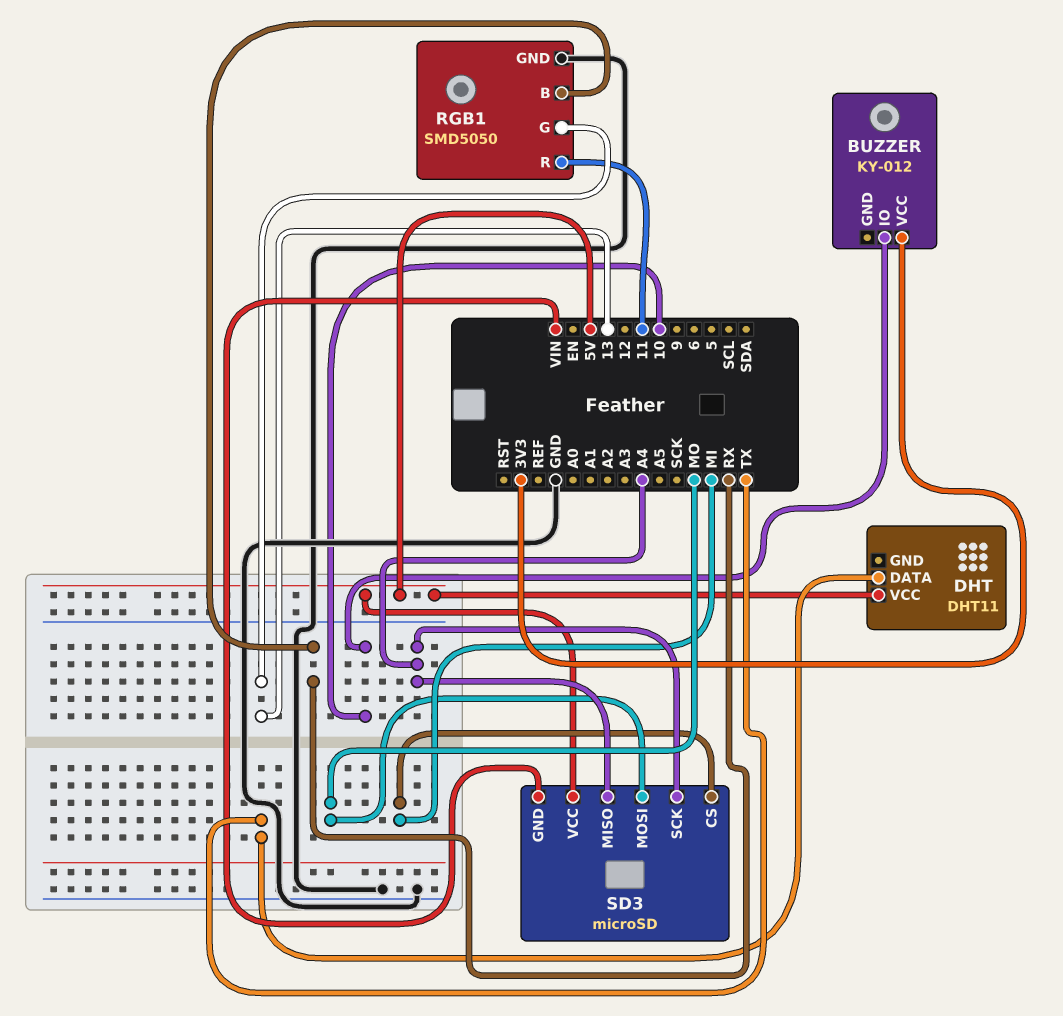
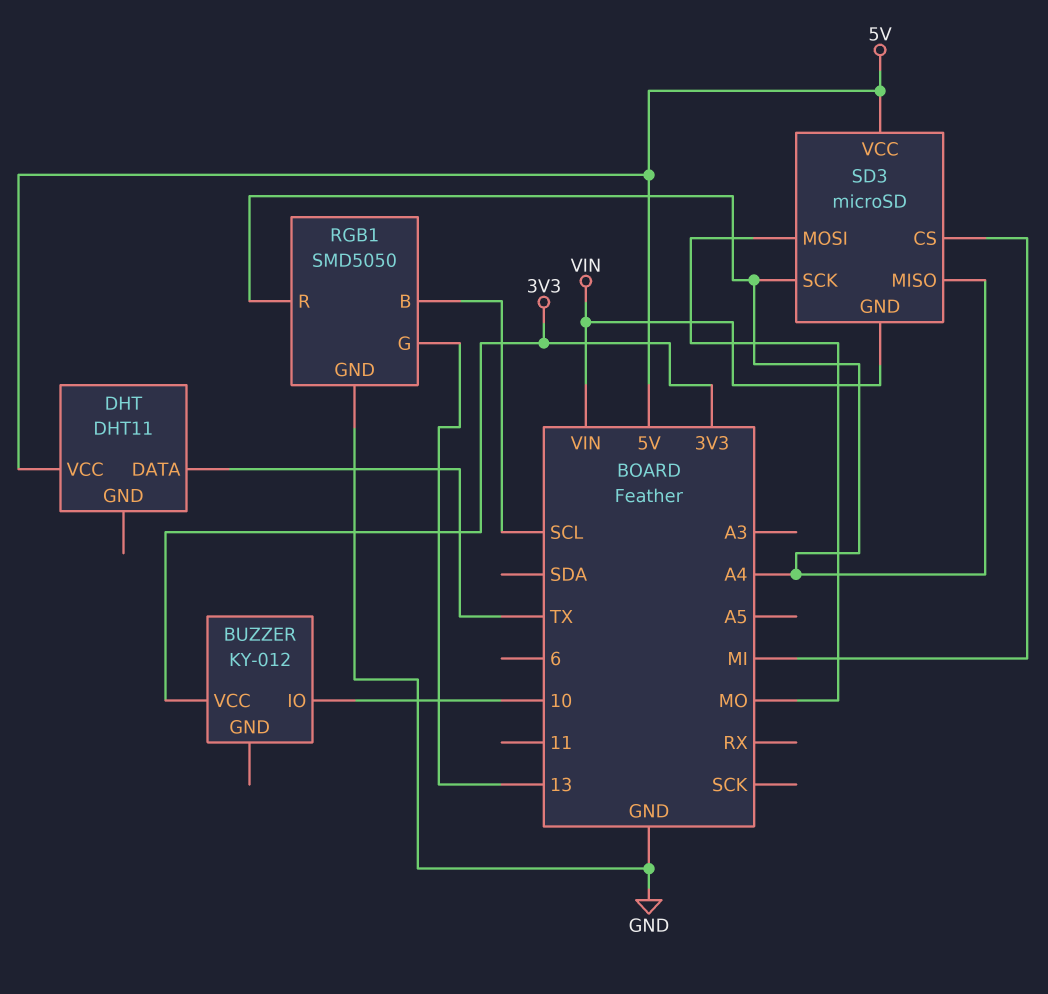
RGB1 pin B: RX -> SCL
RGB1 pin R: 11 -> A4

